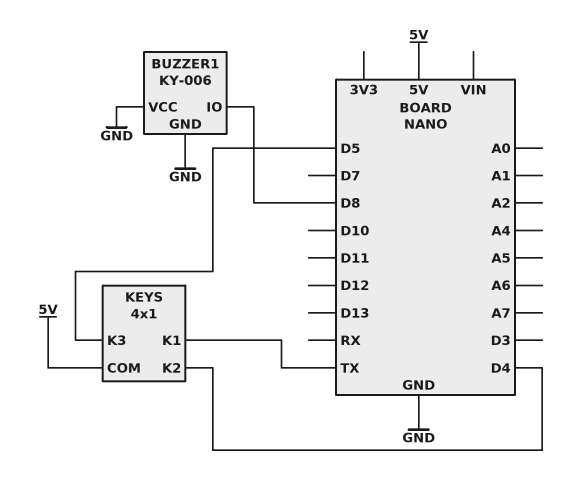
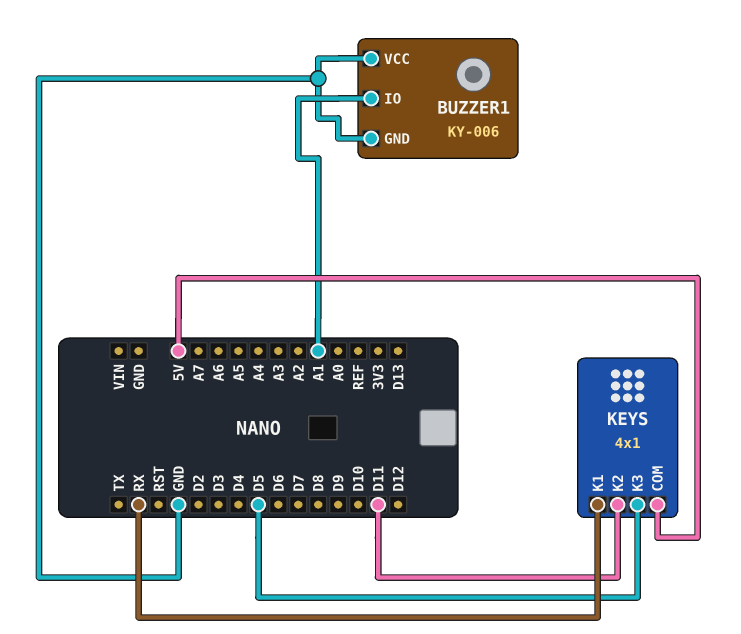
BUZZER1 pin IO: D8 -> A1
KEYS pin K1: TX -> RX
KEYS pin K2: D4 -> D11

